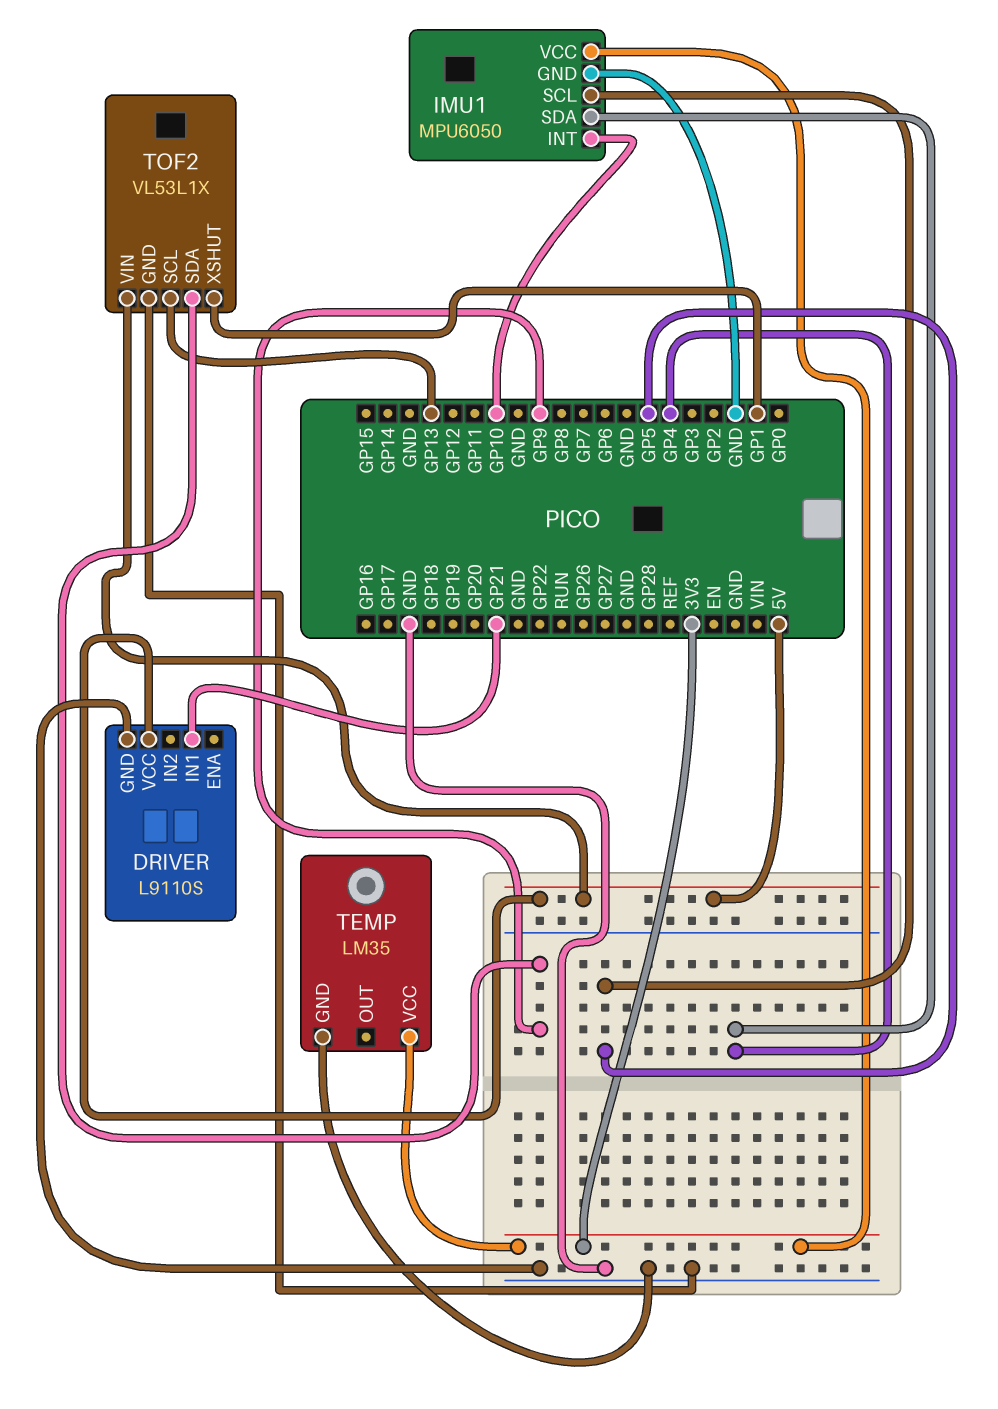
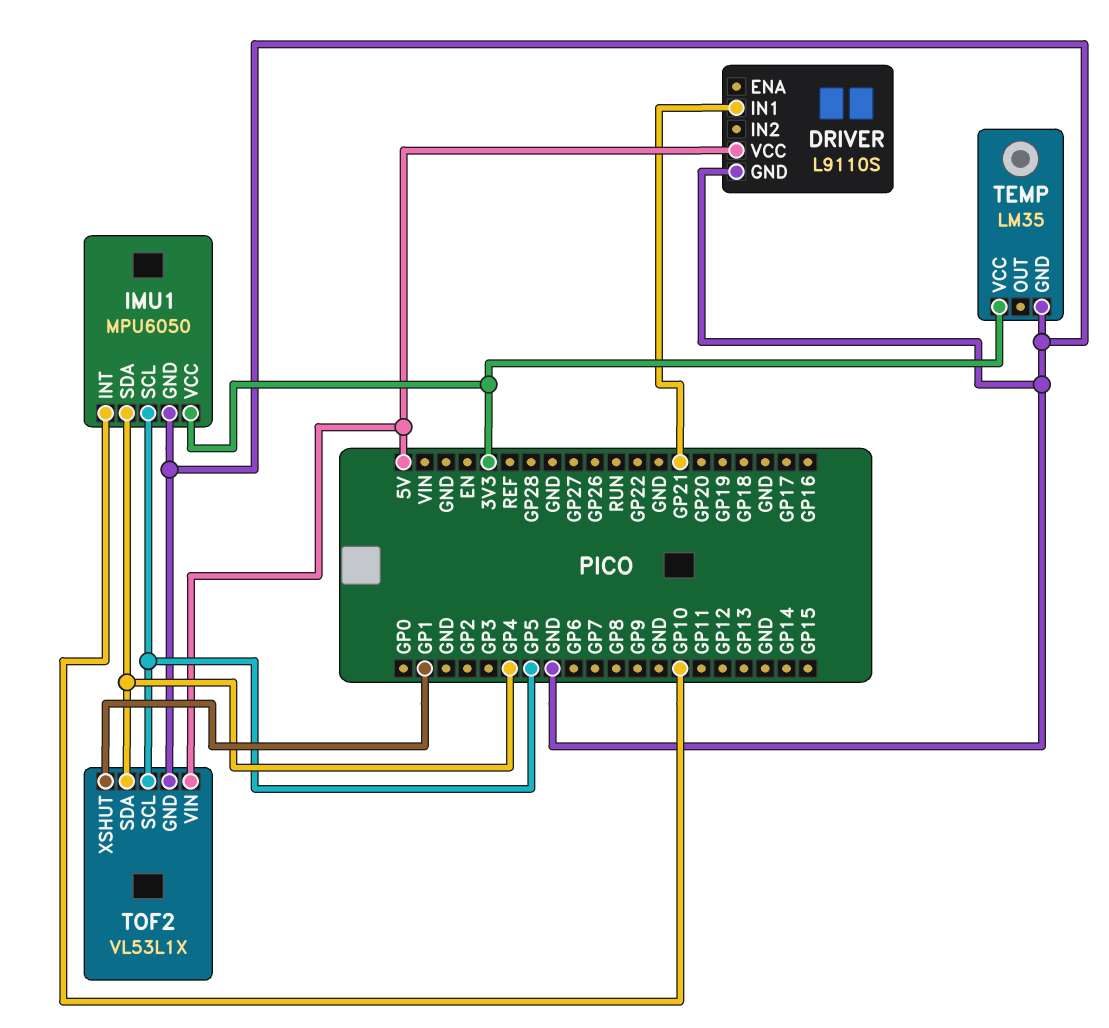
TOF2 pin SCL: GP13 -> GP5
TOF2 pin SDA: GP9 -> GP4

